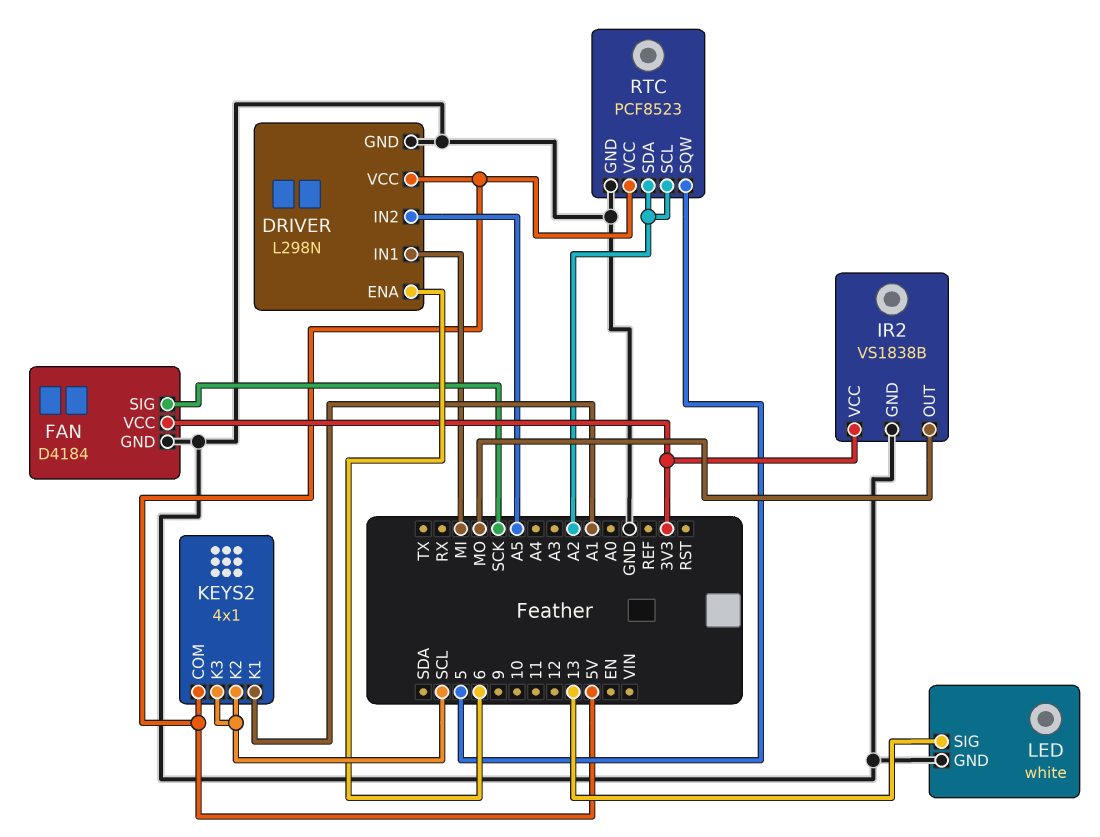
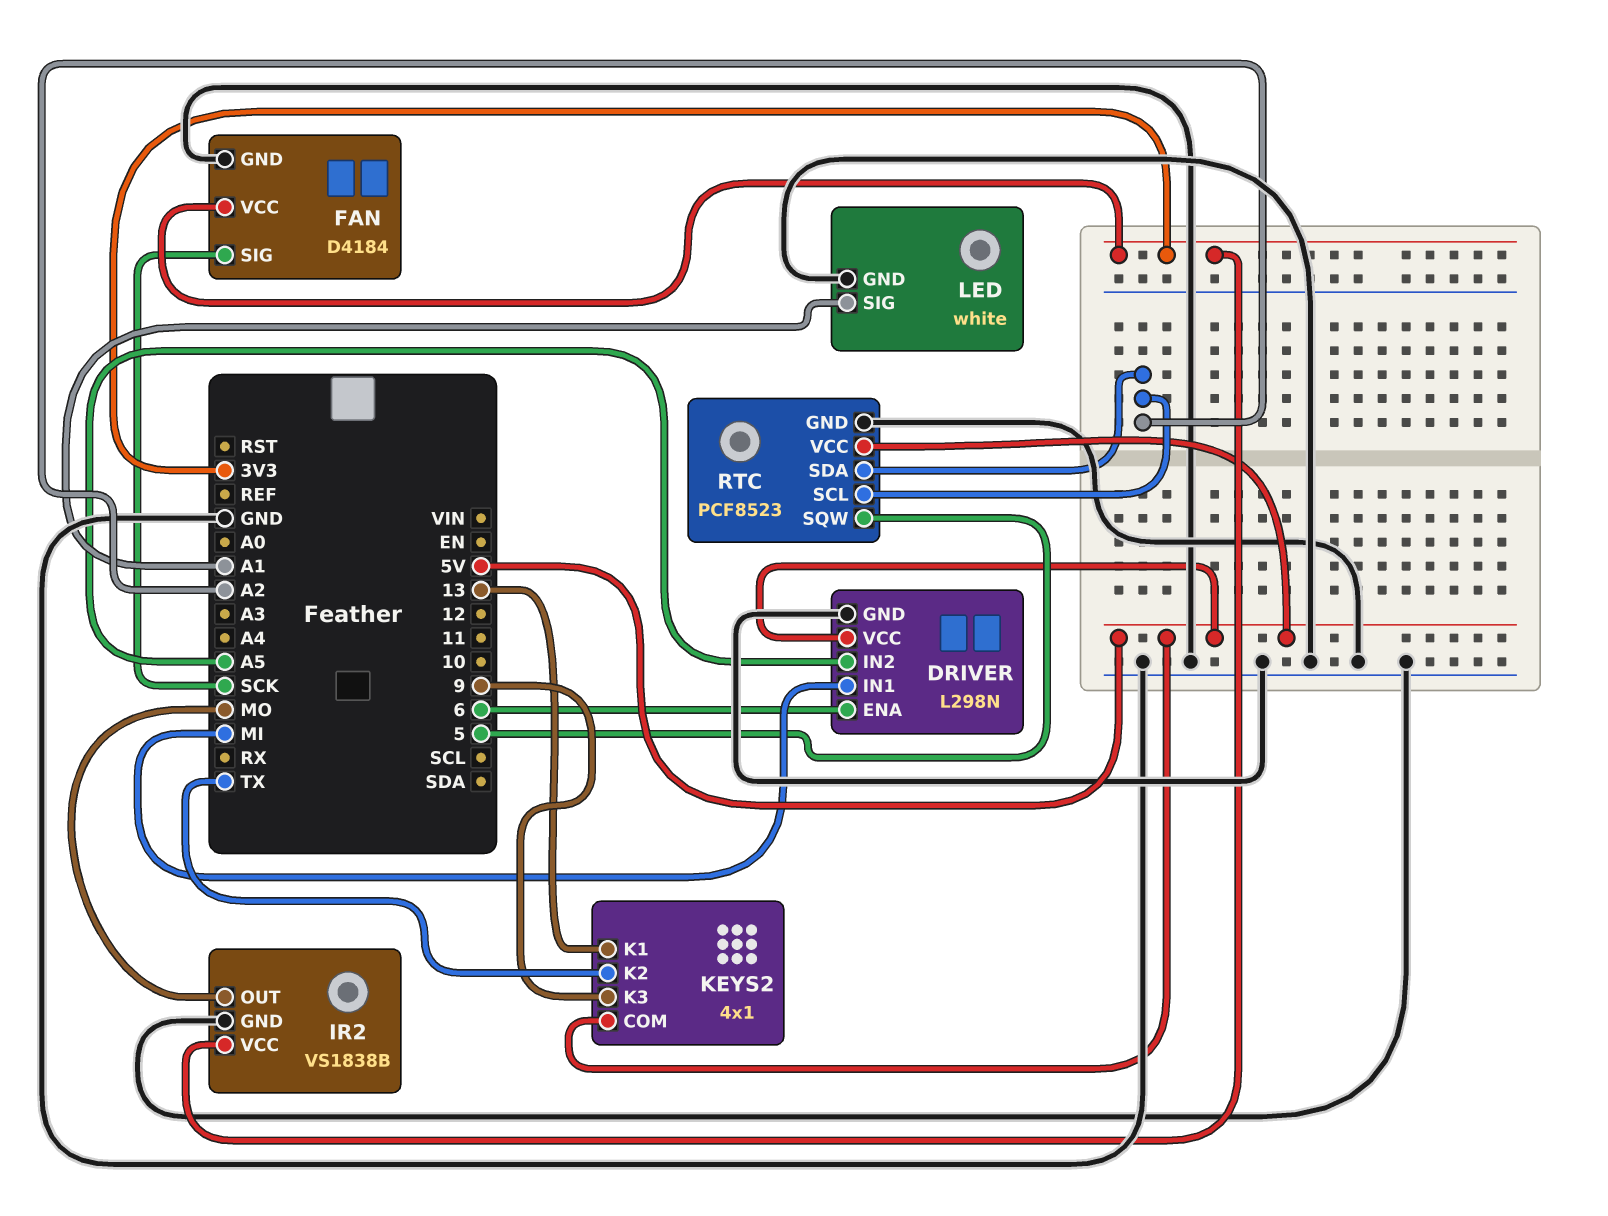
KEYS2 pin K1: A1 -> 13
KEYS2 pin K2: SCL -> TX
KEYS2 pin K3: SCL -> 9
LED pin SIG: 13 -> A1

